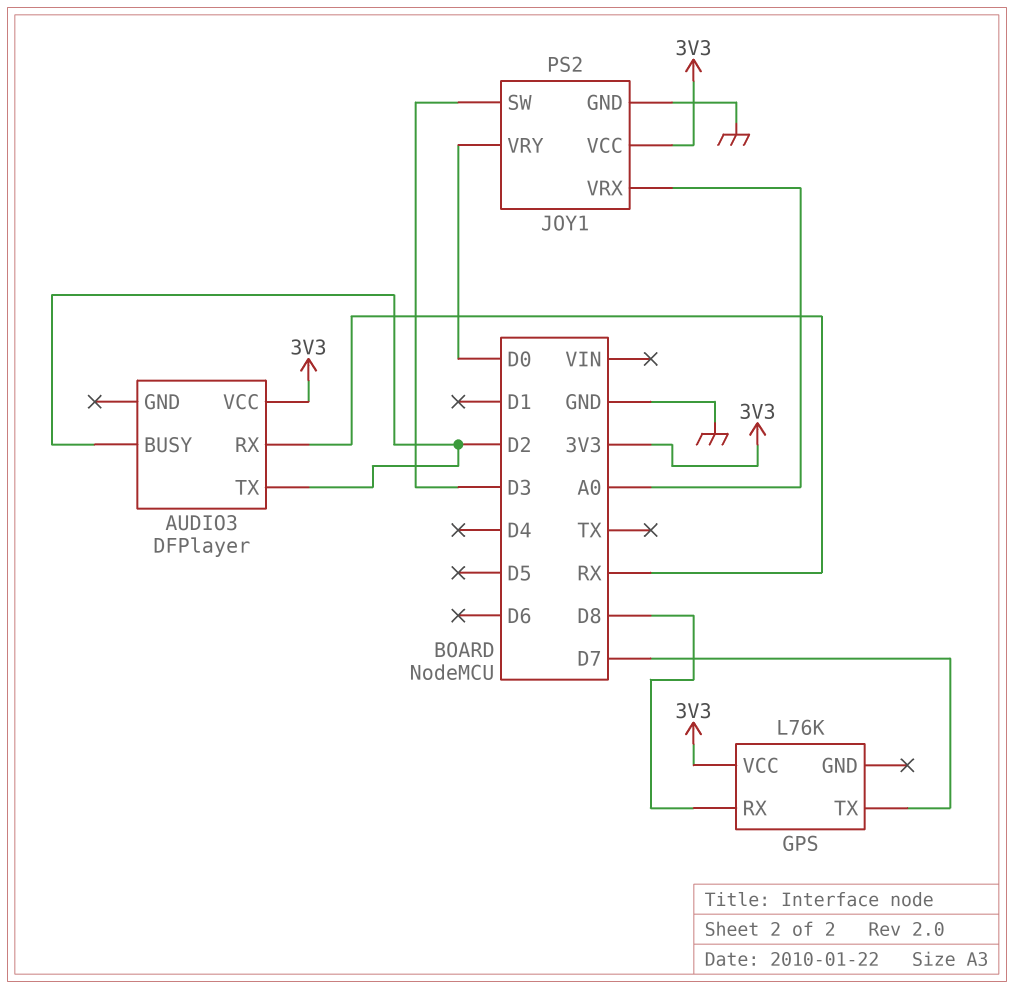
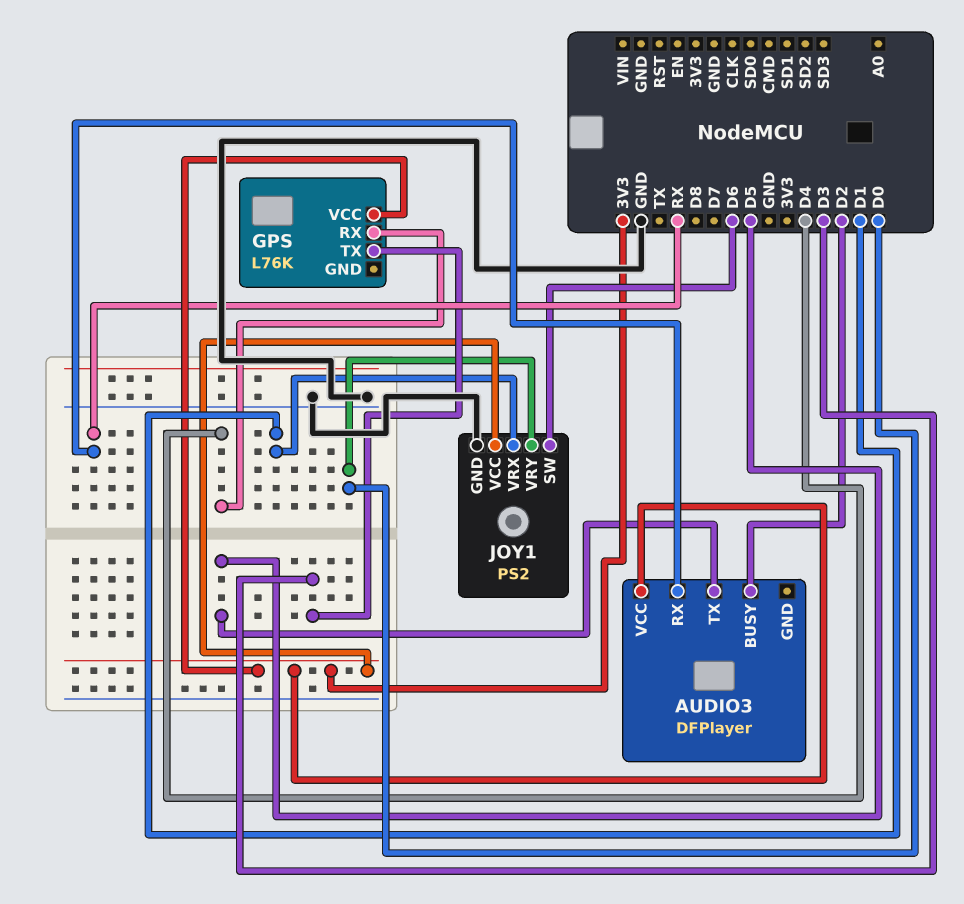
AUDIO3 pin TX: D2 -> D5
GPS pin RX: D8 -> D4
GPS pin TX: D7 -> D3
JOY1 pin SW: D3 -> D6
JOY1 pin VRX: A0 -> D1

